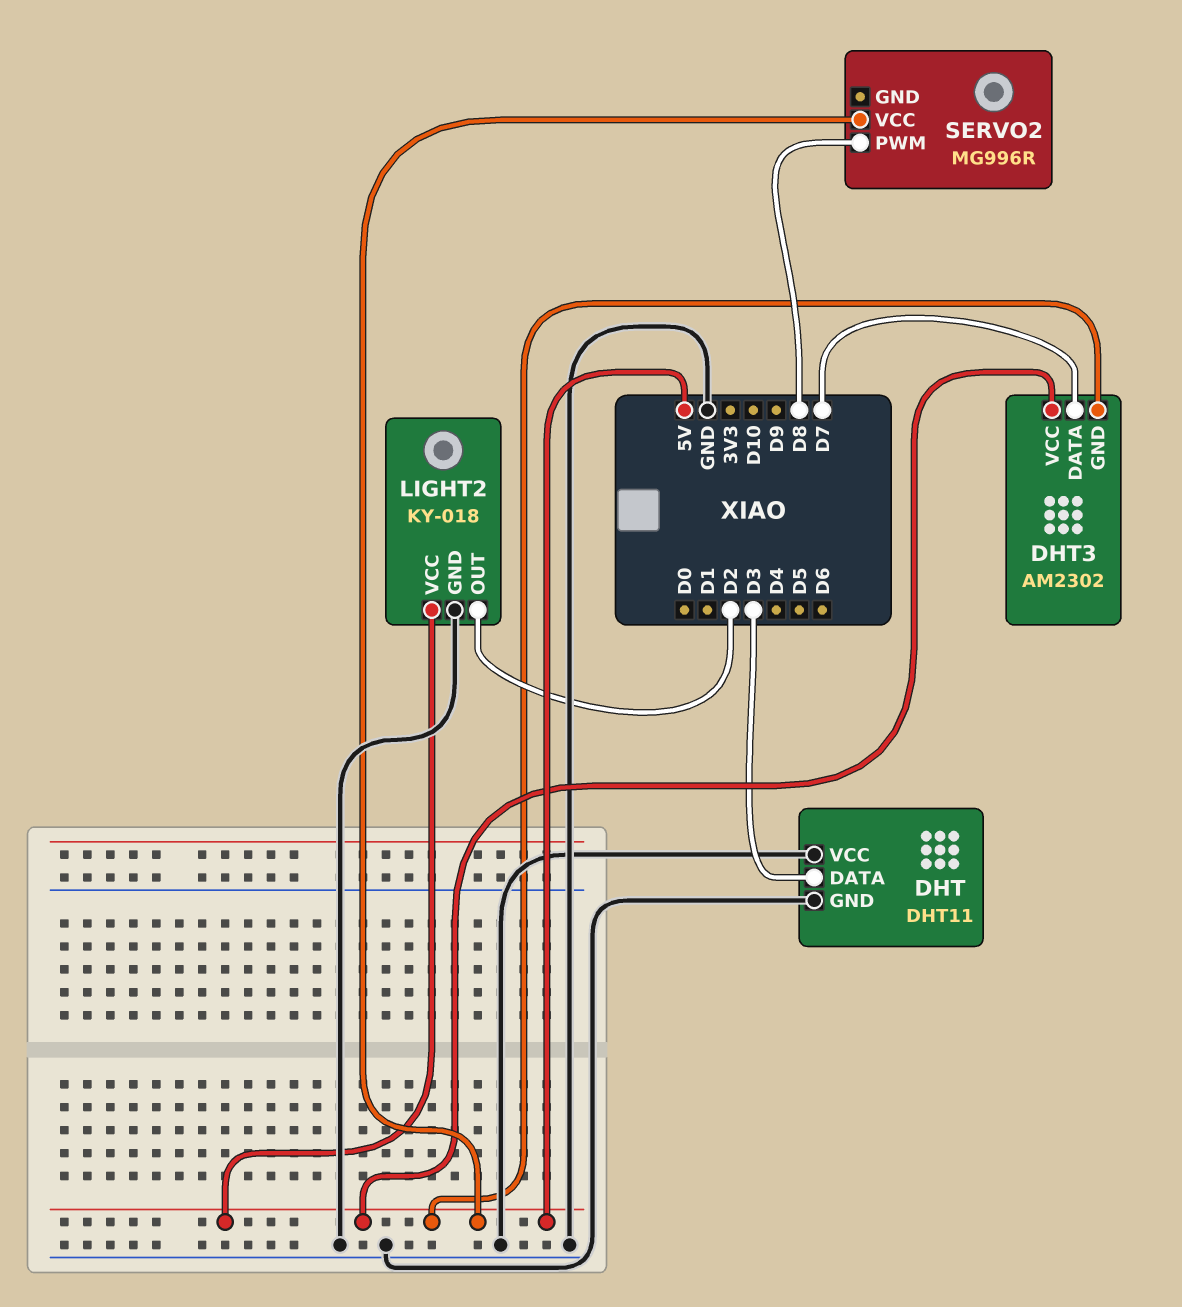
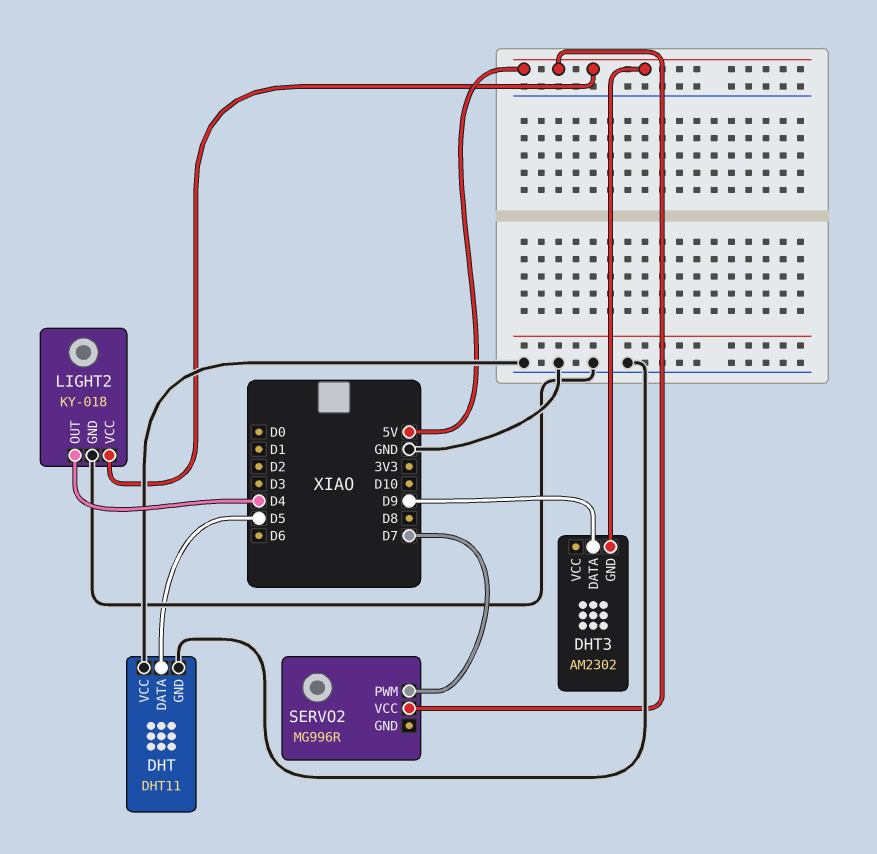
DHT pin DATA: D3 -> D5
DHT3 pin DATA: D7 -> D9
DHT3 pin VCC: 5V -> none
LIGHT2 pin OUT: D2 -> D4
SERVO2 pin PWM: D8 -> D7

